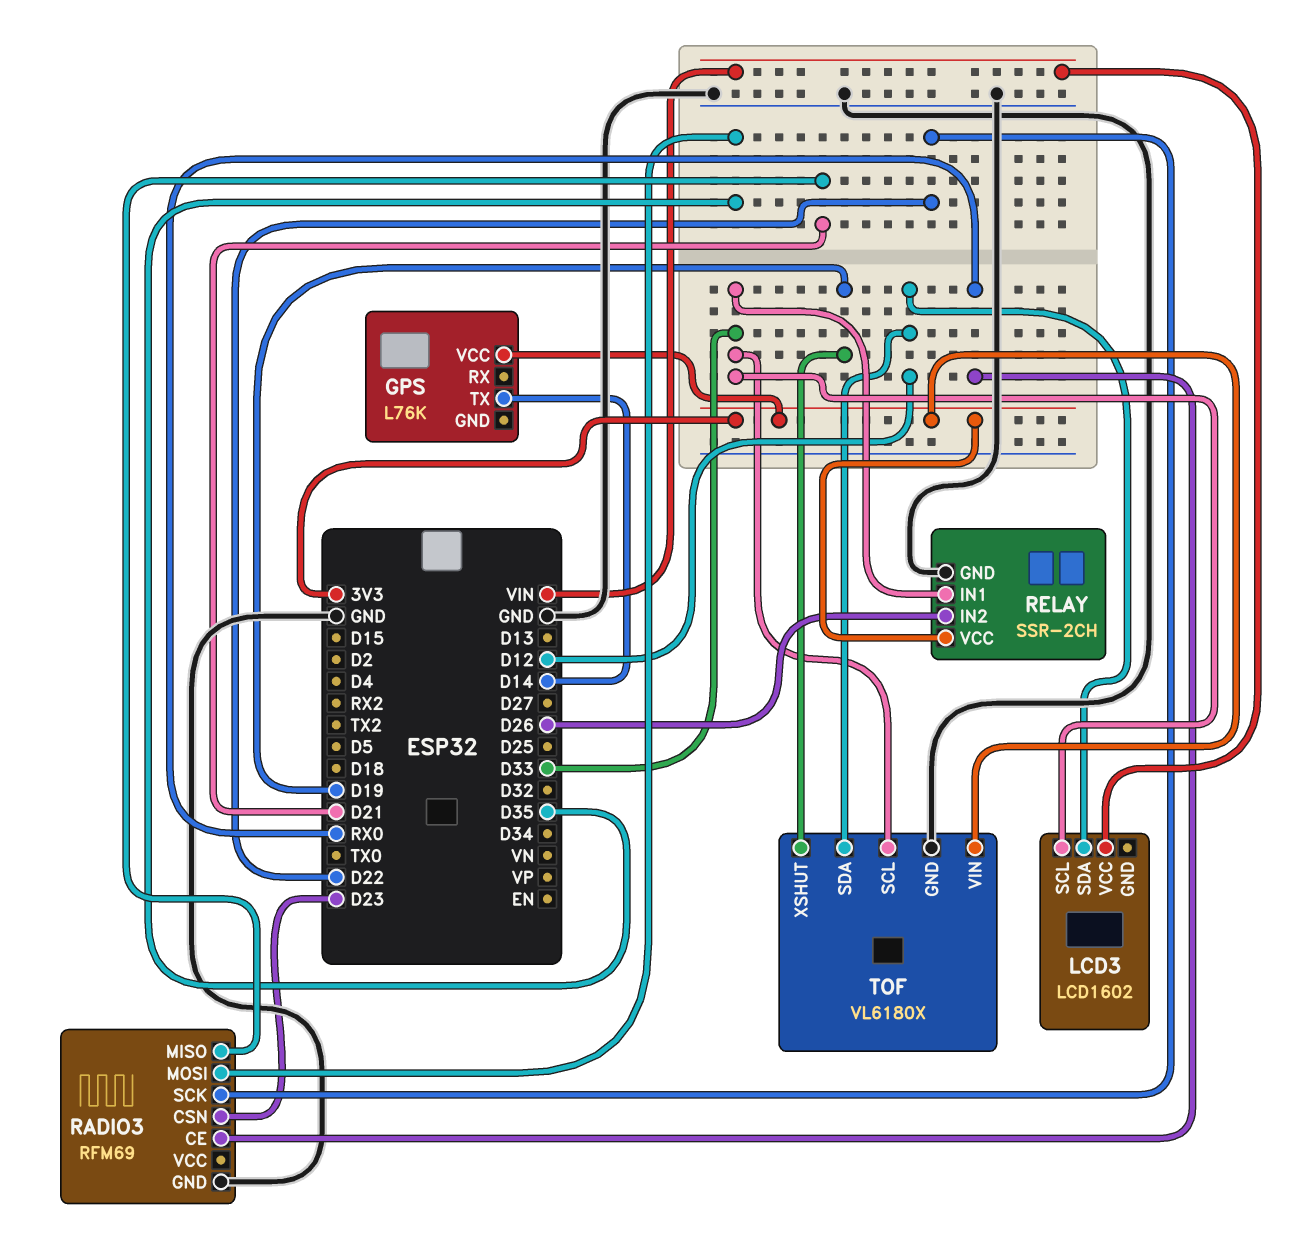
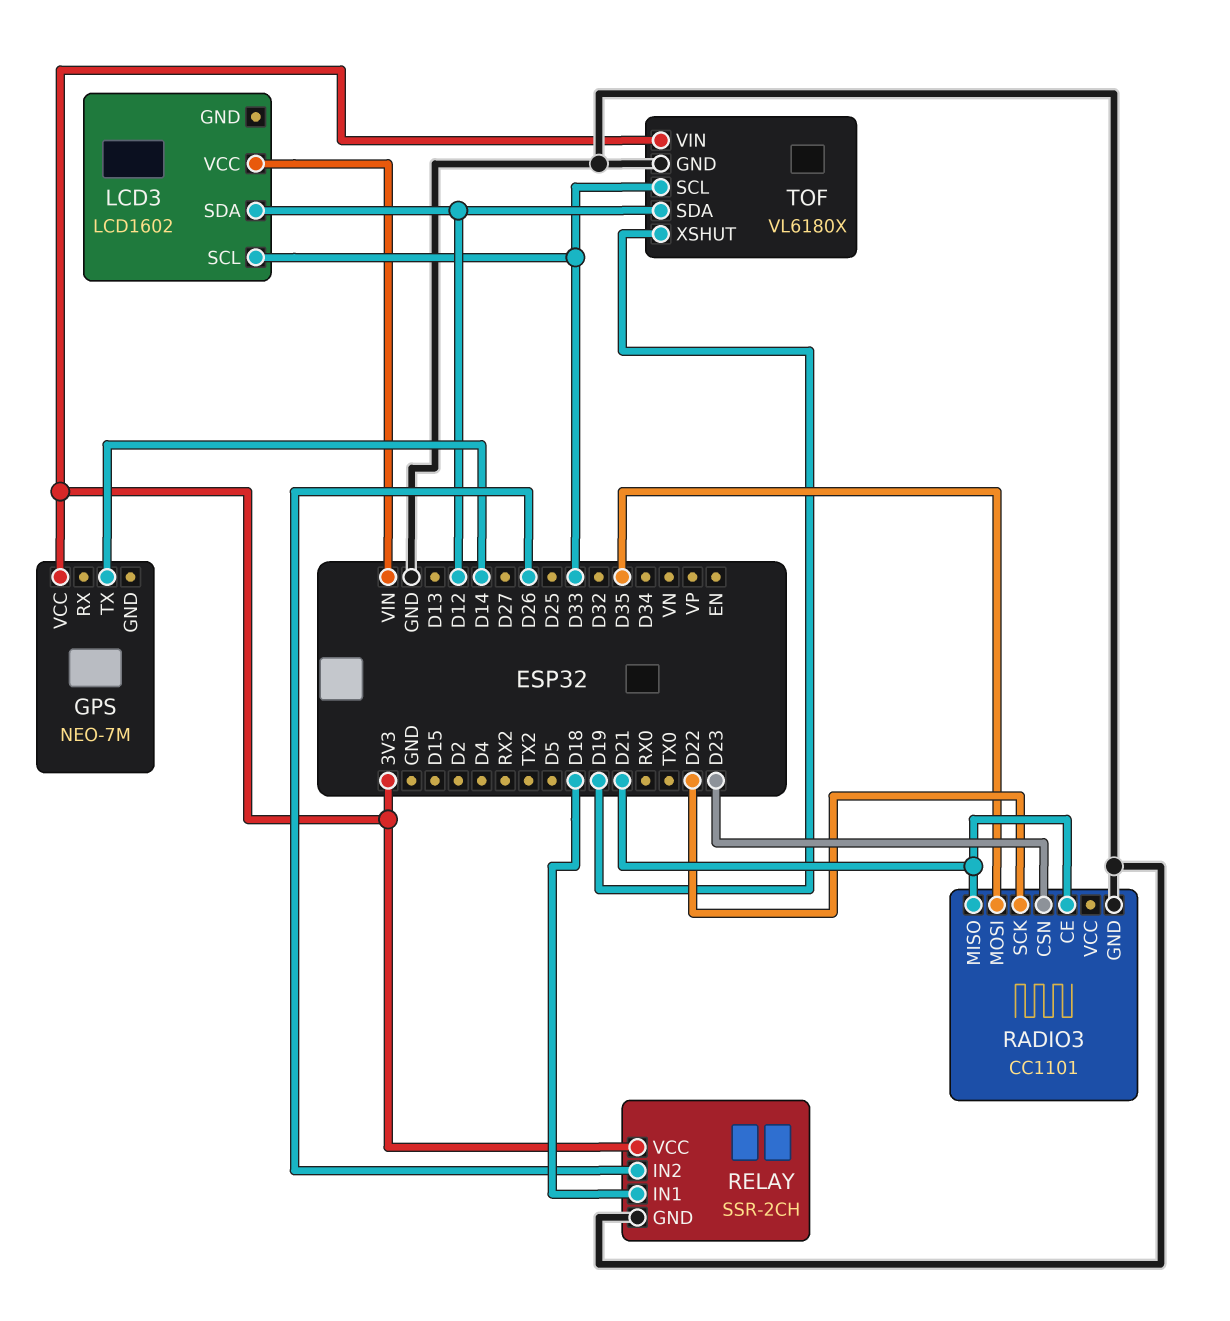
GPS: L76K -> NEO-7M
RADIO3: RFM69 -> CC1101
RADIO3 pin CE: RX0 -> D21
RELAY pin IN1: D33 -> D18

